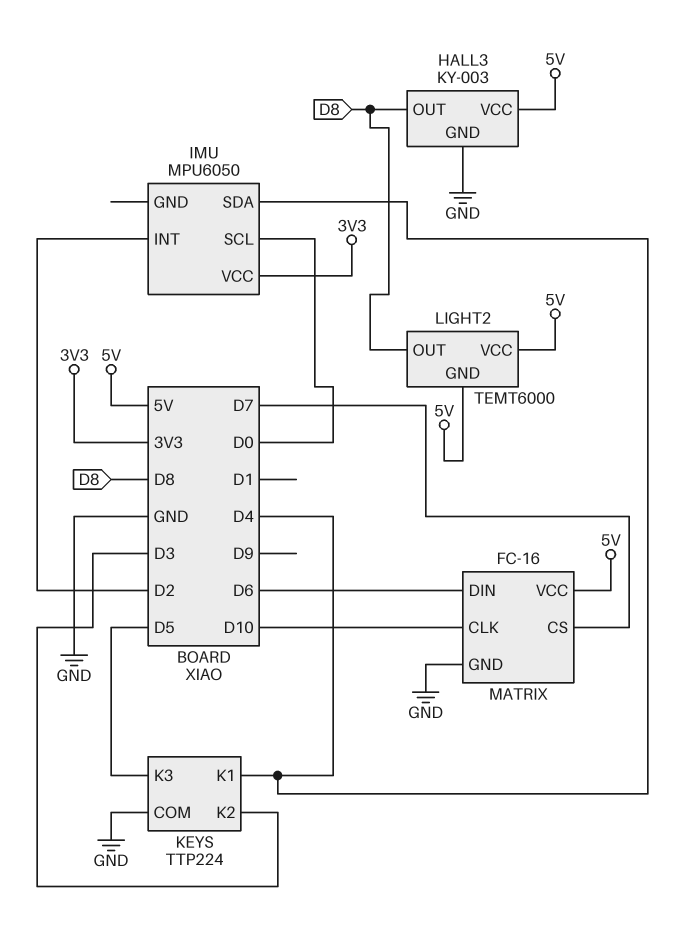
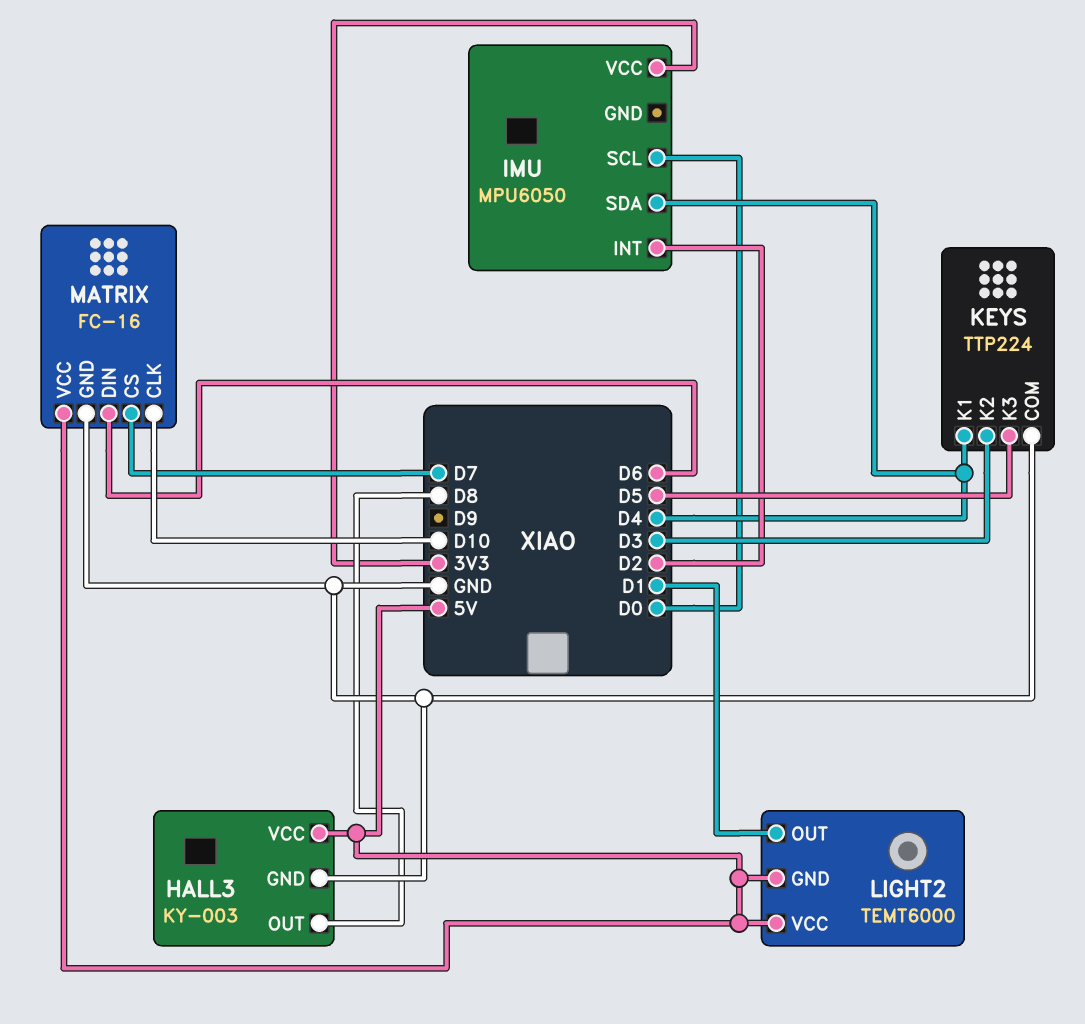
LIGHT2 pin OUT: D8 -> D1

